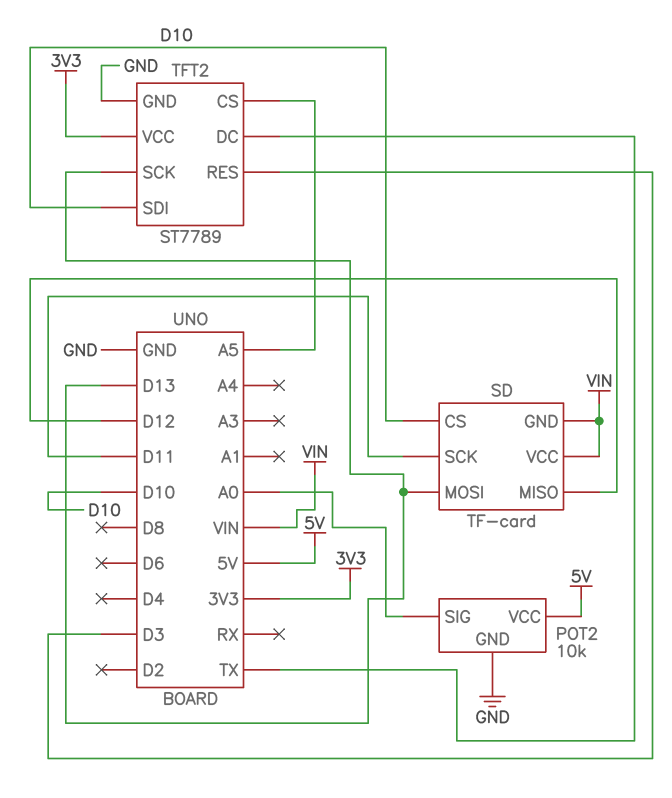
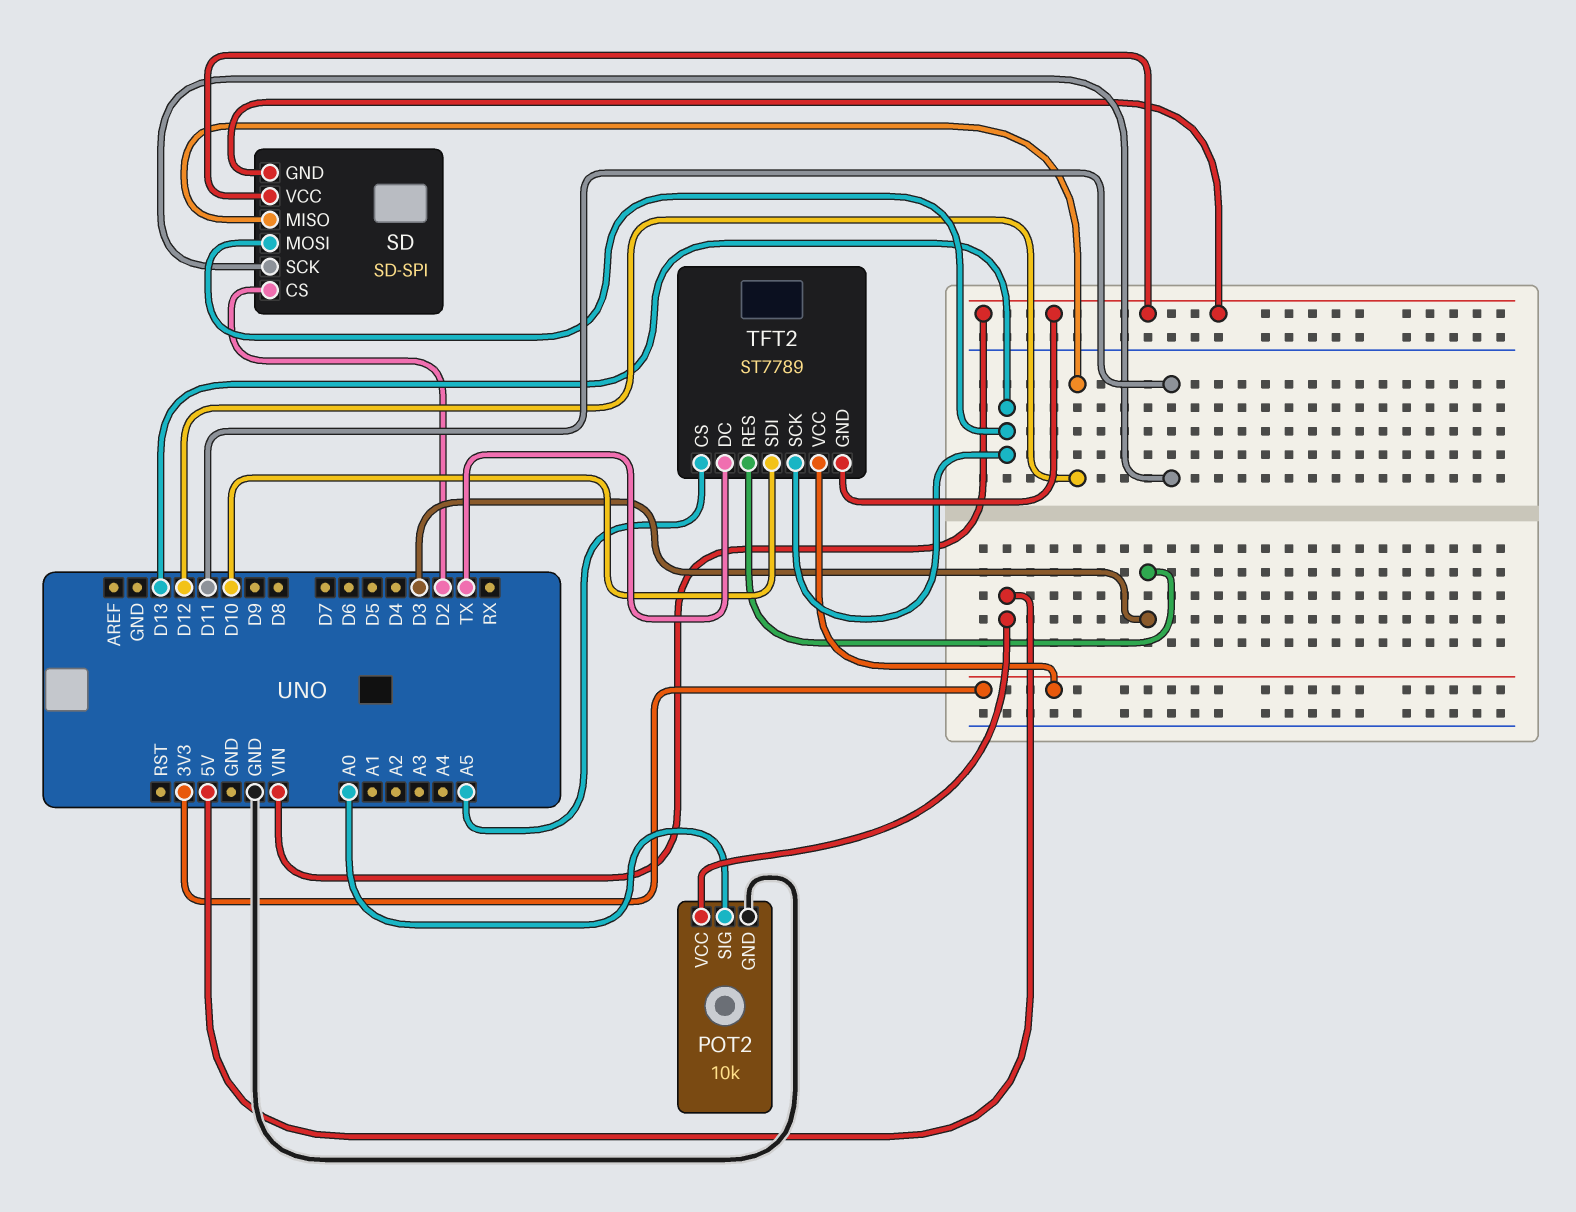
SD: TF-card -> SD-SPI
SD pin CS: D10 -> D2
TFT2 pin GND: GND -> VIN

